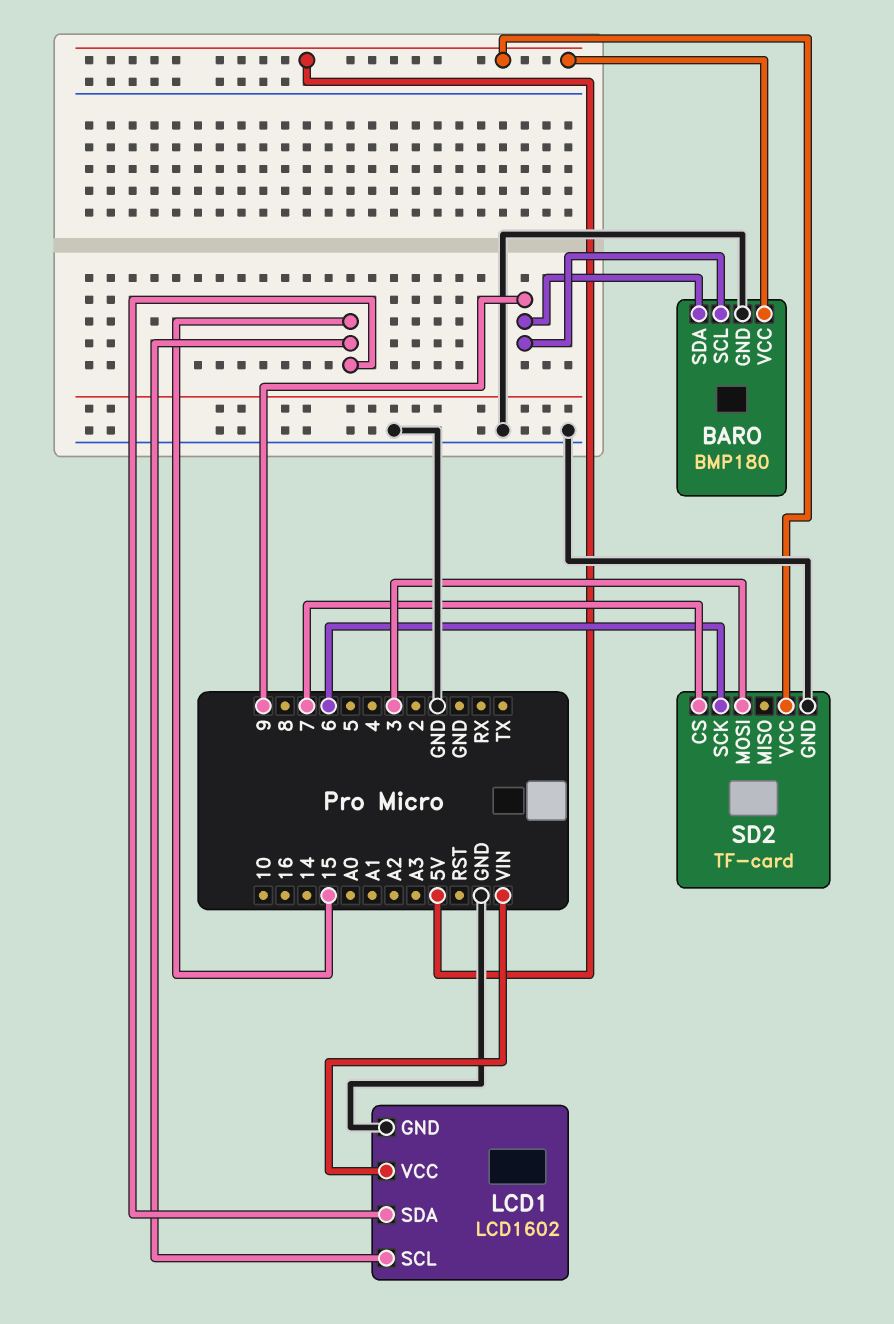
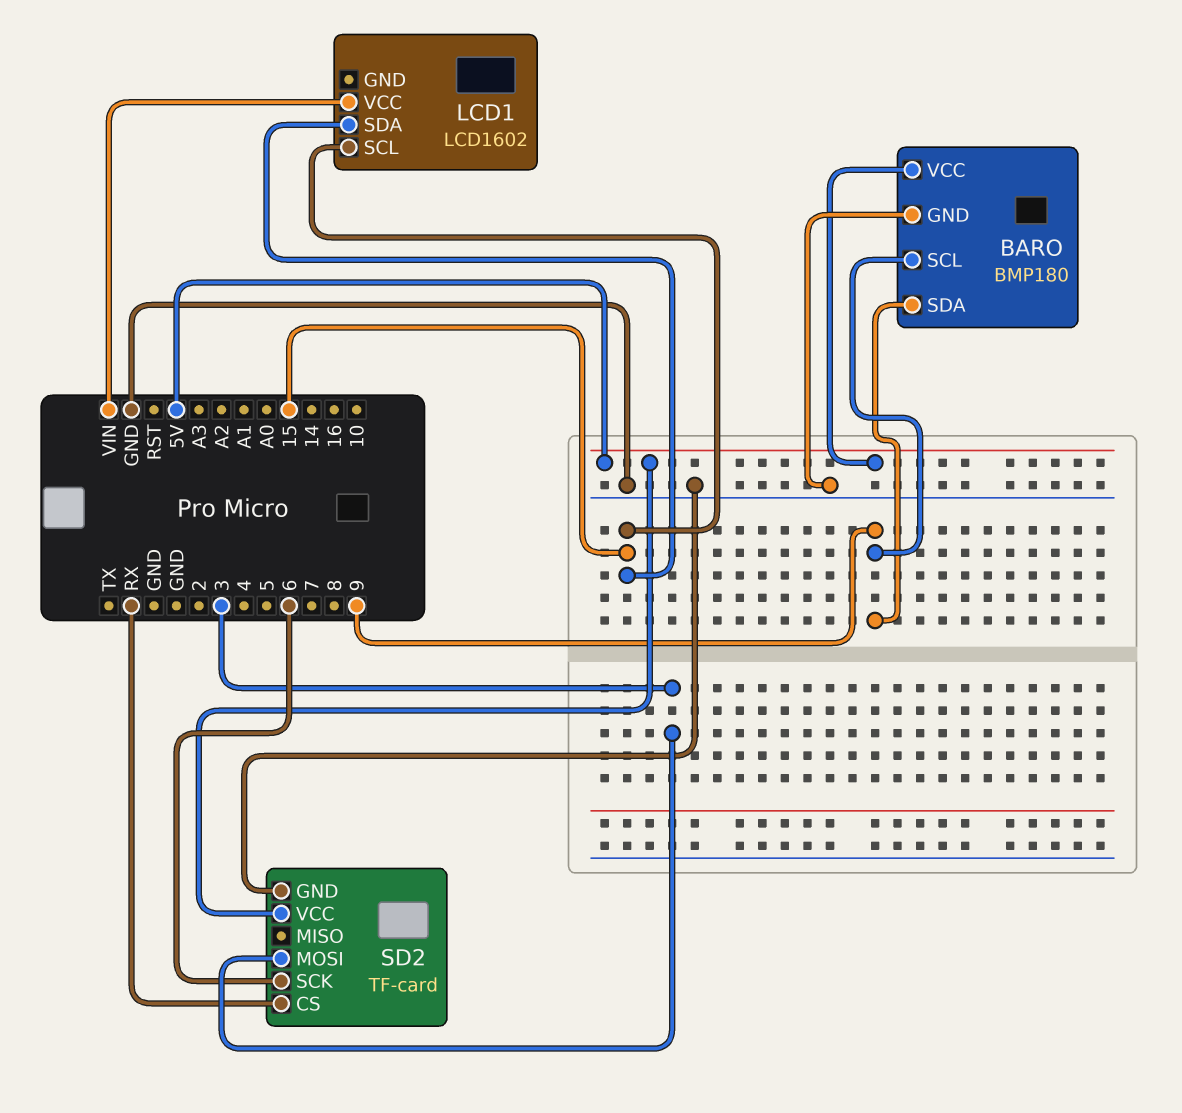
LCD1 pin GND: GND -> none
SD2 pin CS: 7 -> RX

